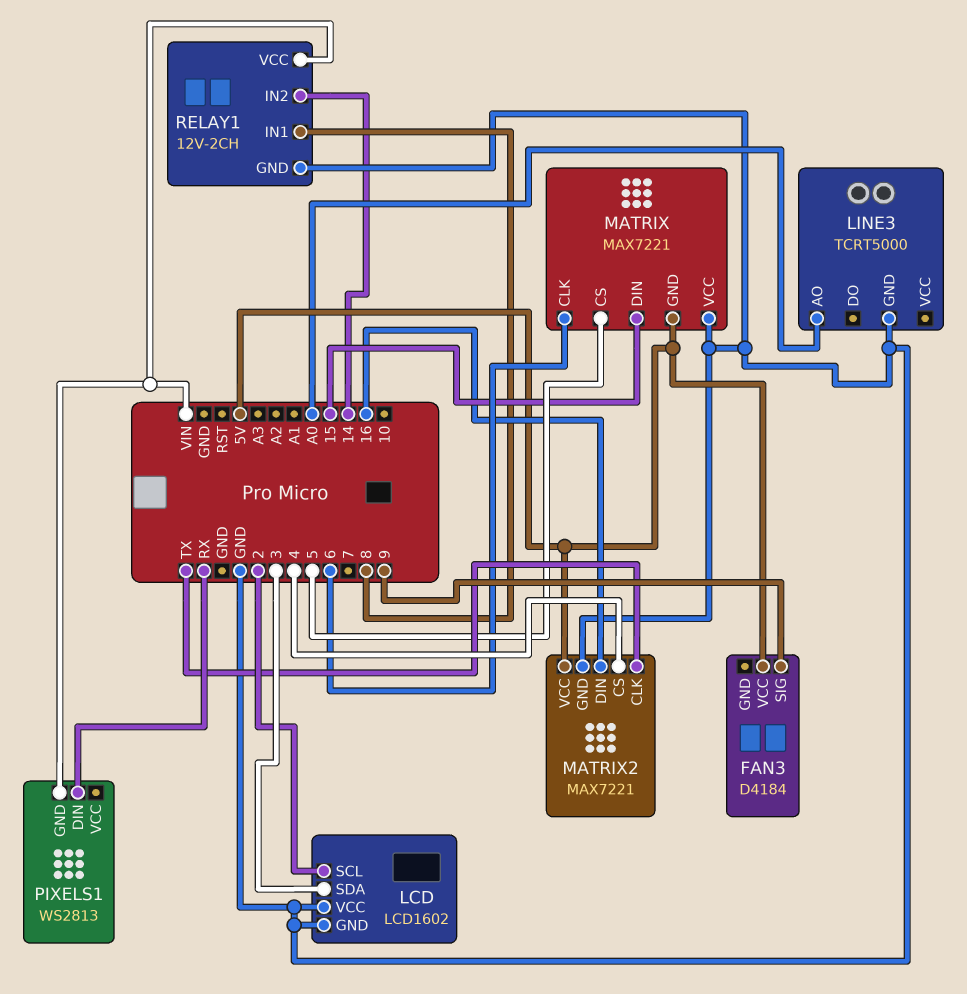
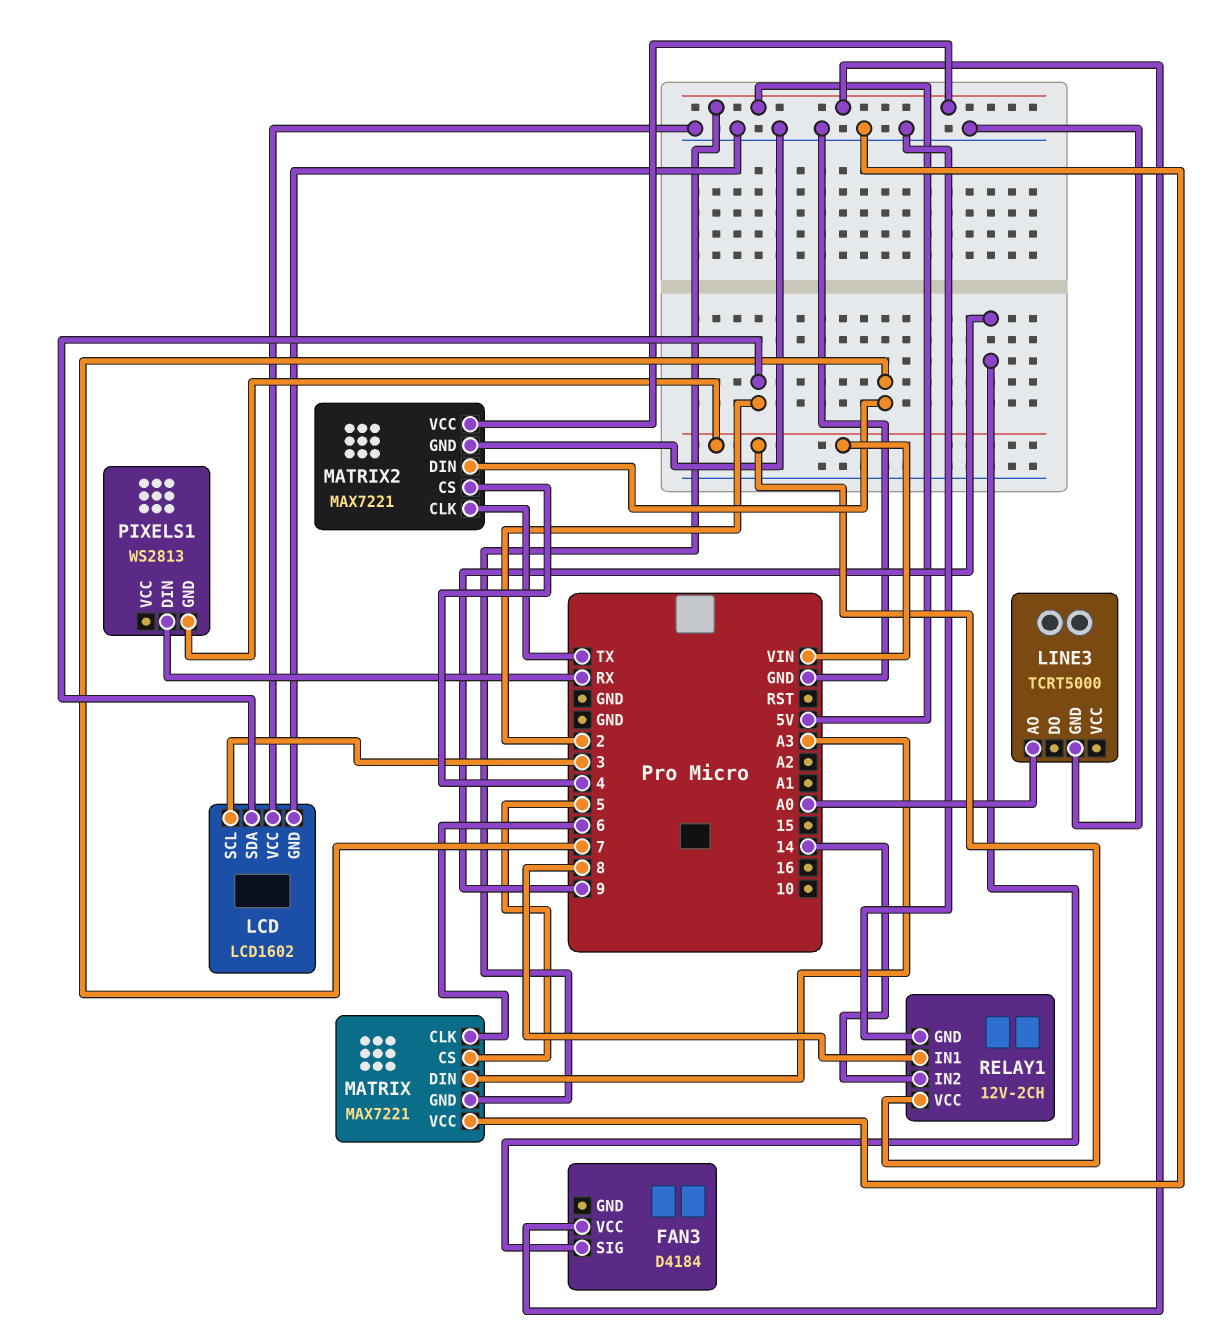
LCD pin SCL: 2 -> 3
LCD pin SDA: 3 -> 2
MATRIX pin DIN: 15 -> A3
MATRIX2 pin DIN: 16 -> 7

